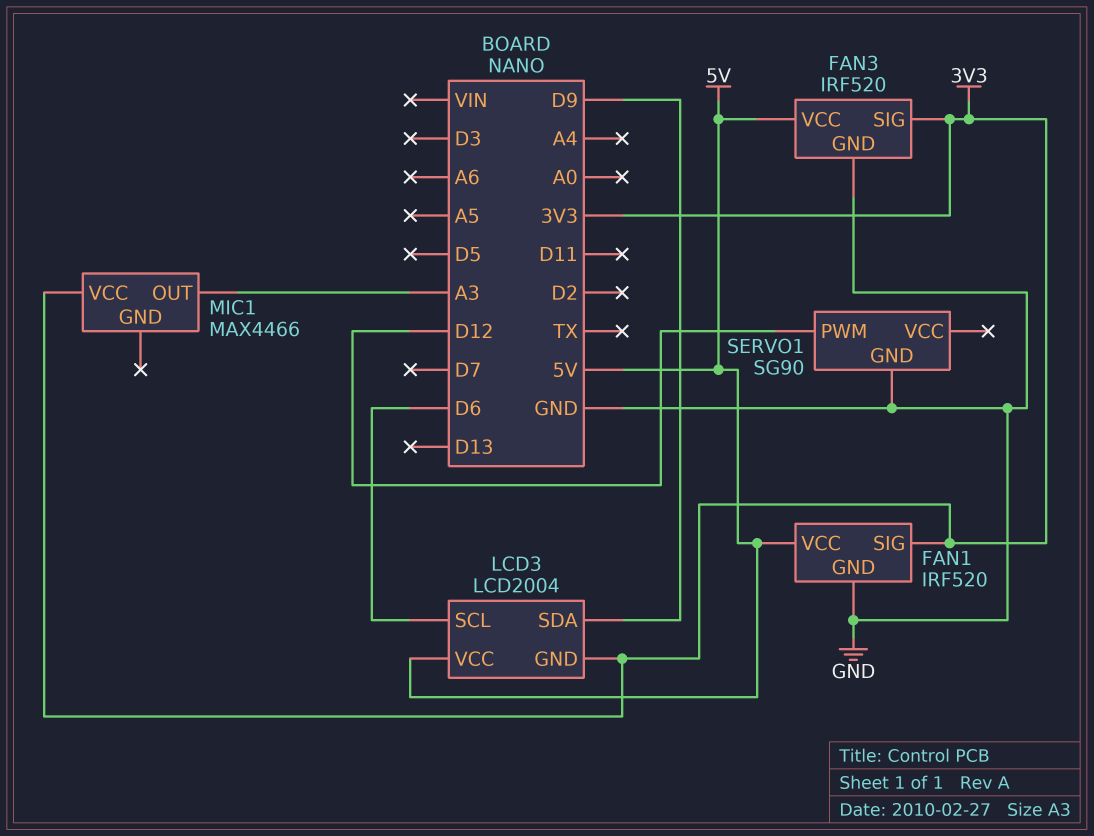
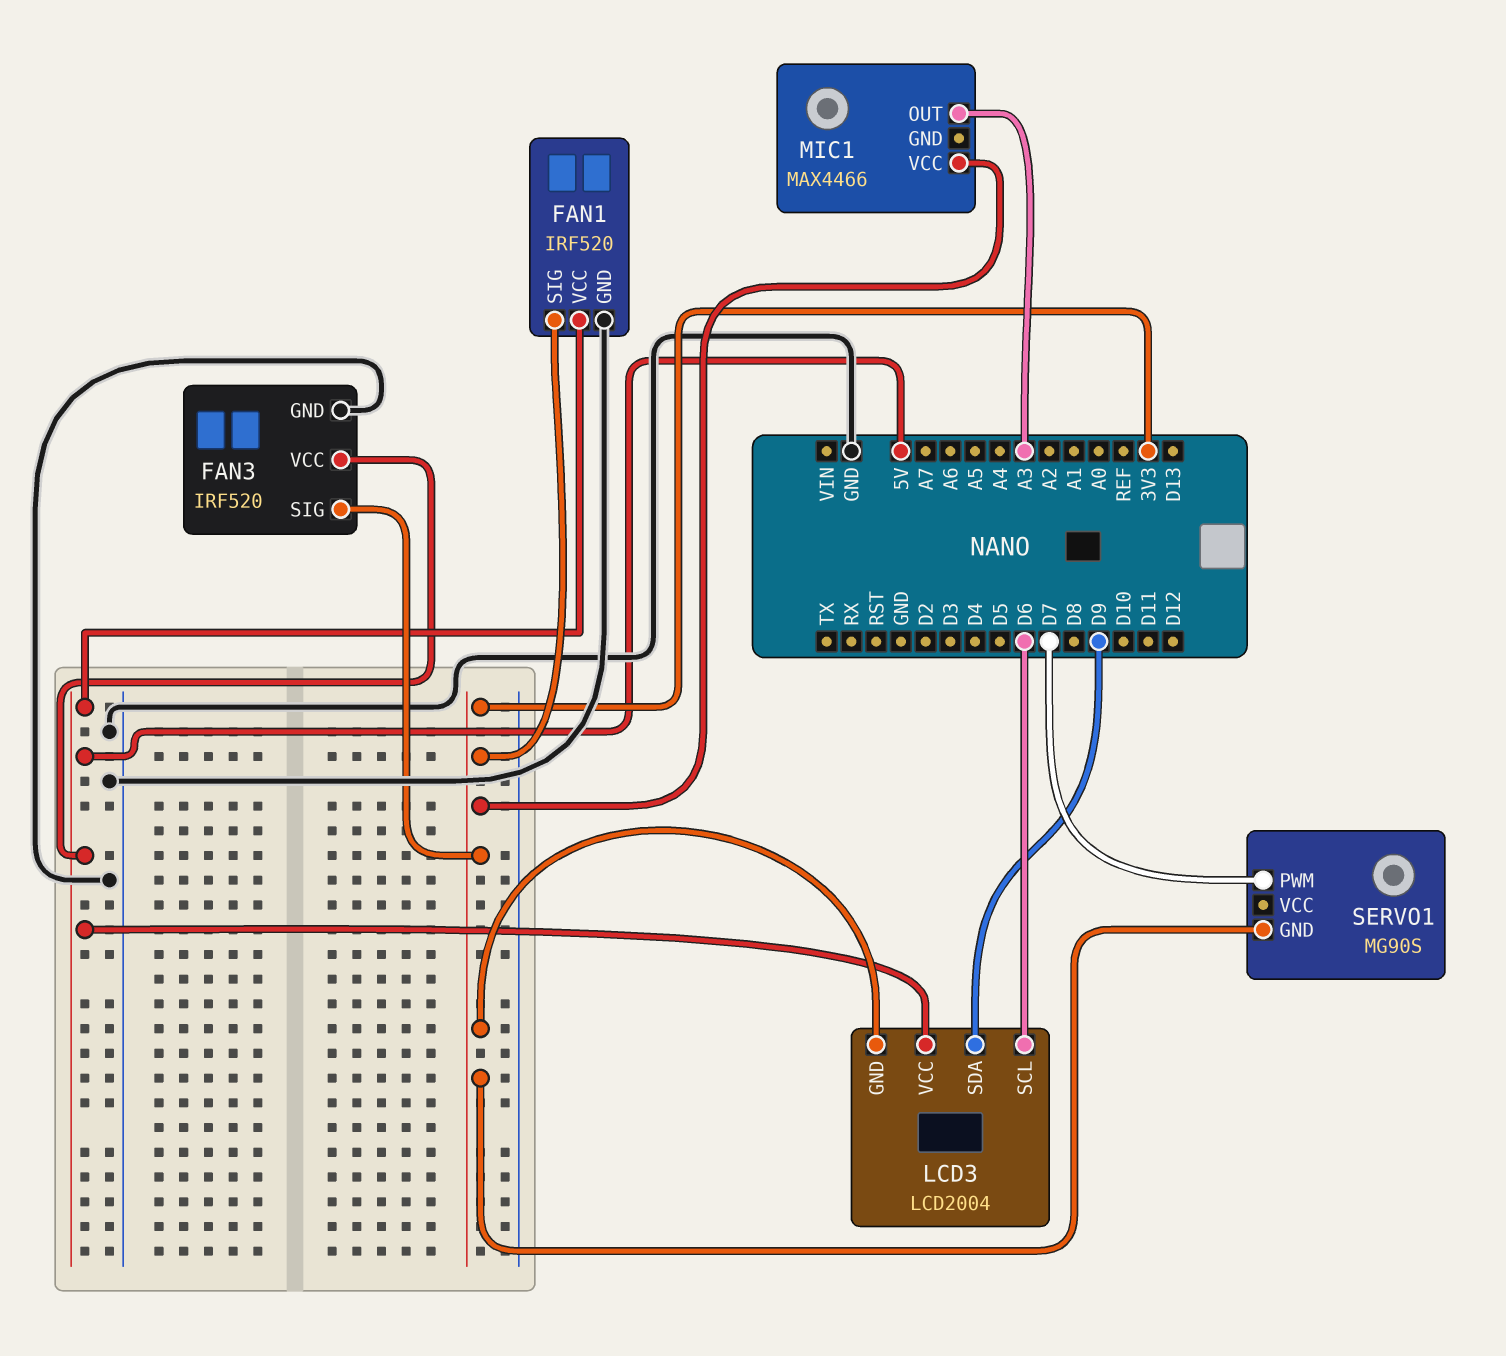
SERVO1: SG90 -> MG90S
SERVO1 pin GND: GND -> 3V3
SERVO1 pin PWM: D12 -> D7

